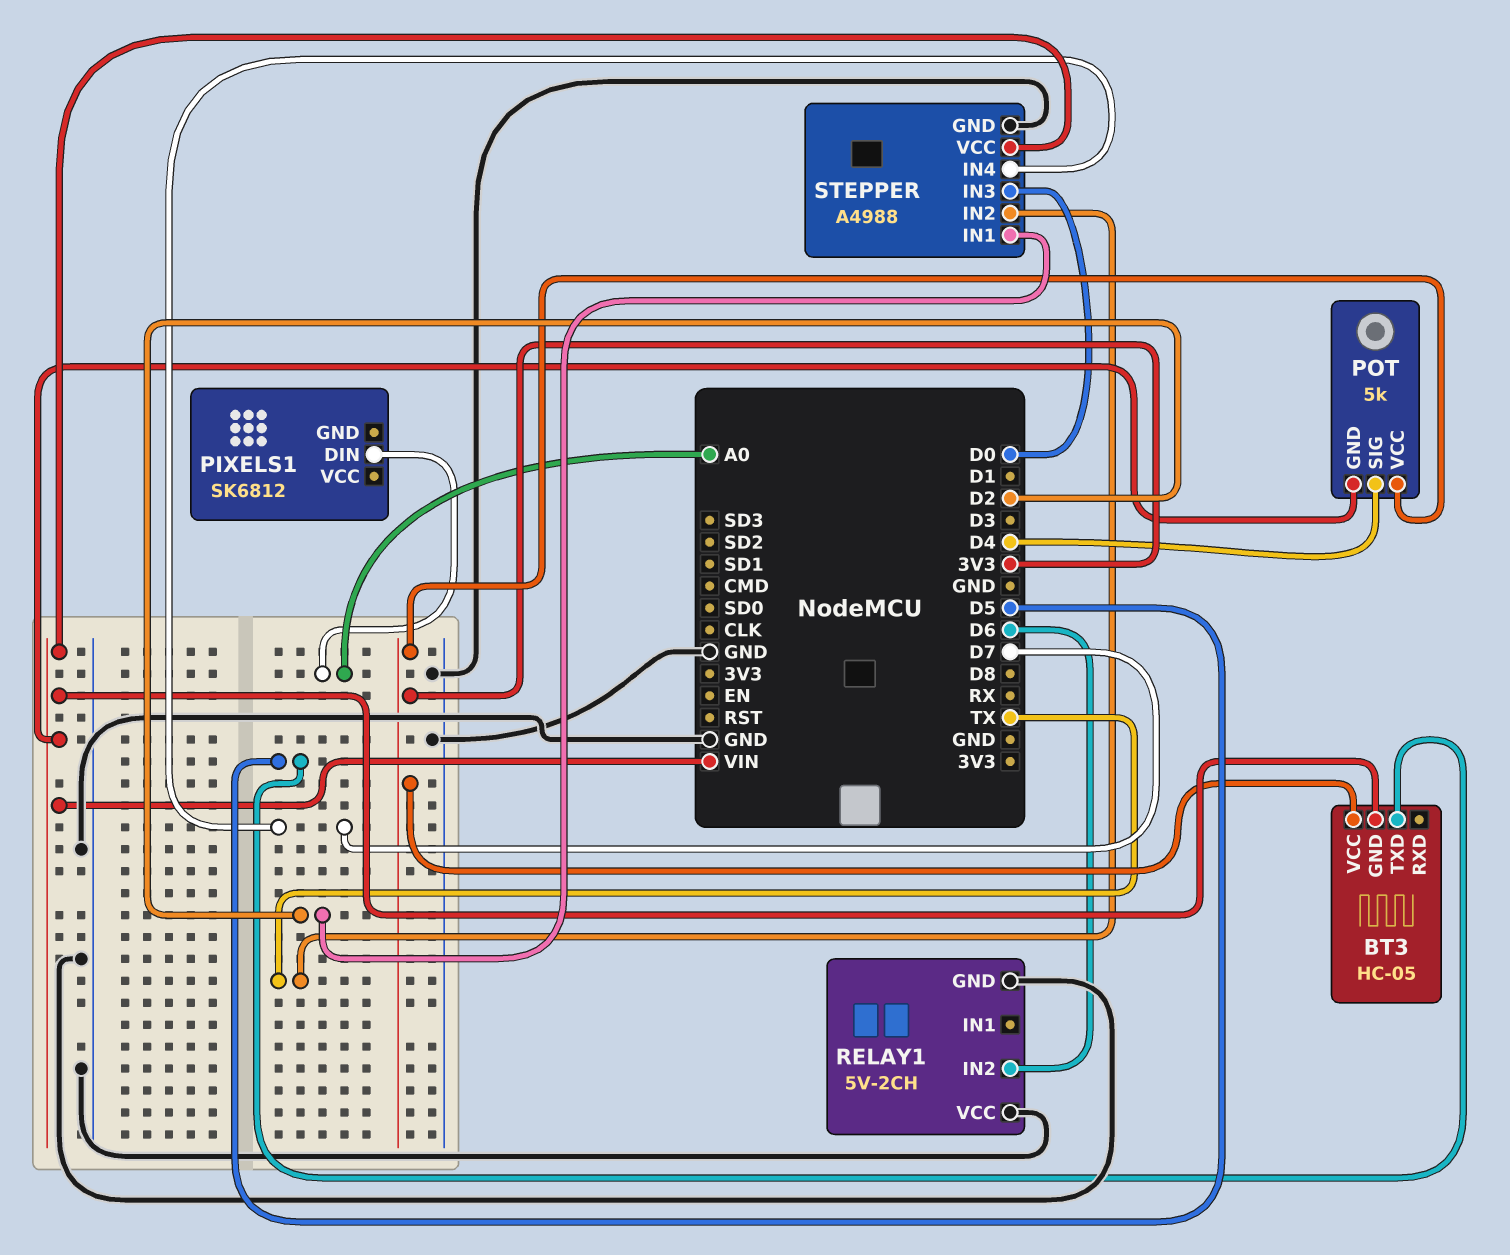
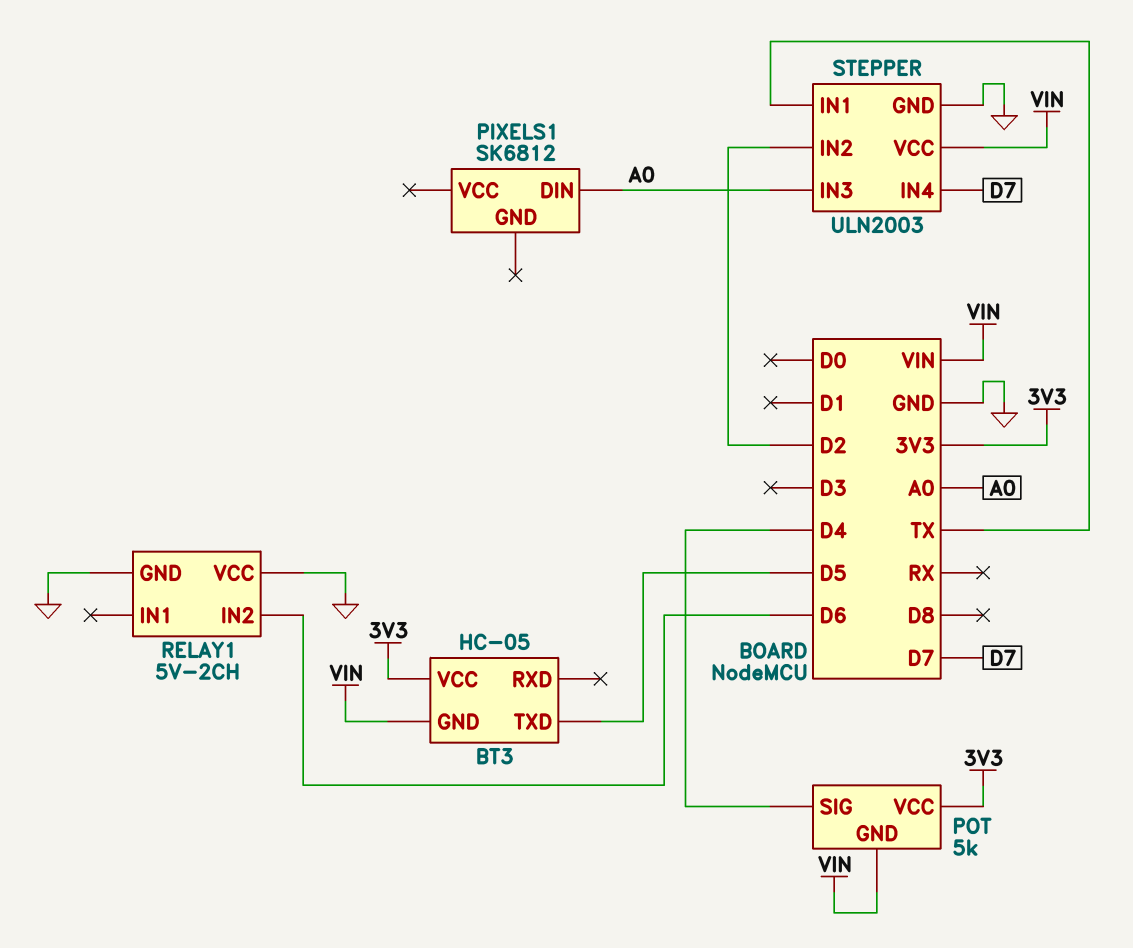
STEPPER: A4988 -> ULN2003
STEPPER pin IN1: D2 -> TX
STEPPER pin IN2: TX -> D2
STEPPER pin IN3: D0 -> A0

